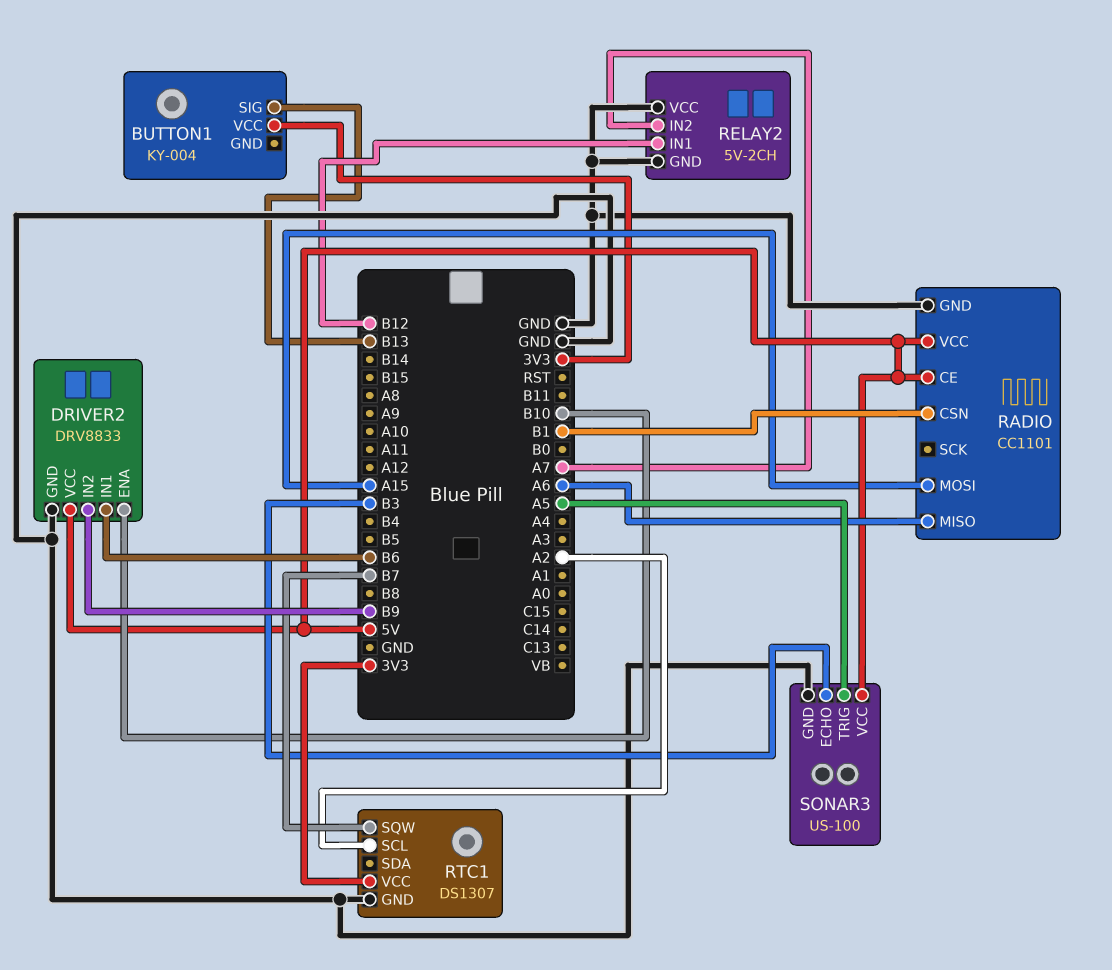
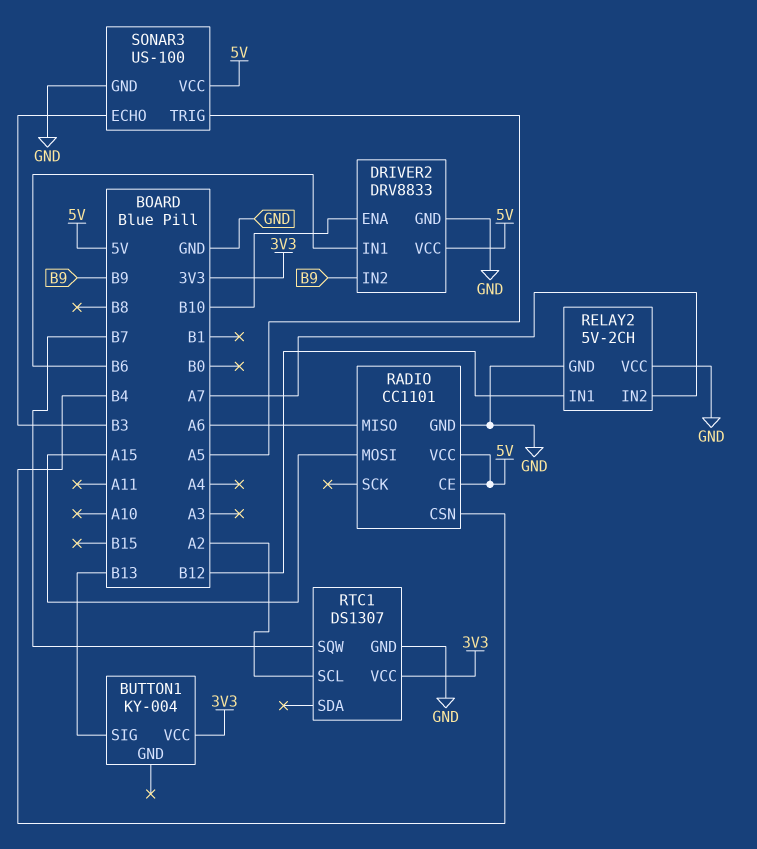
RADIO pin CSN: B1 -> B4

